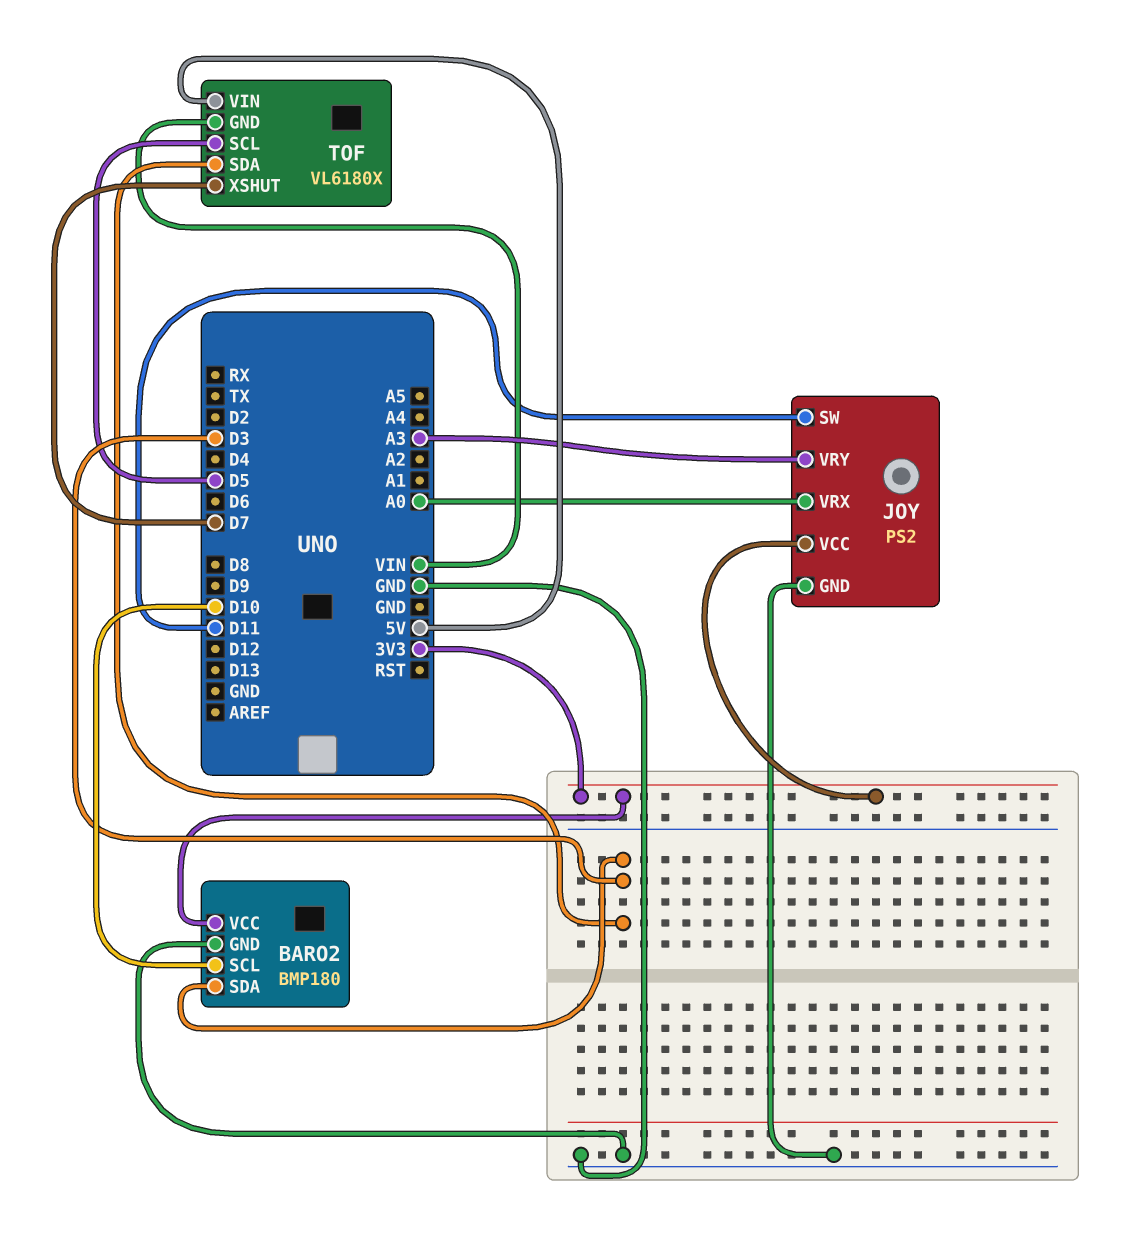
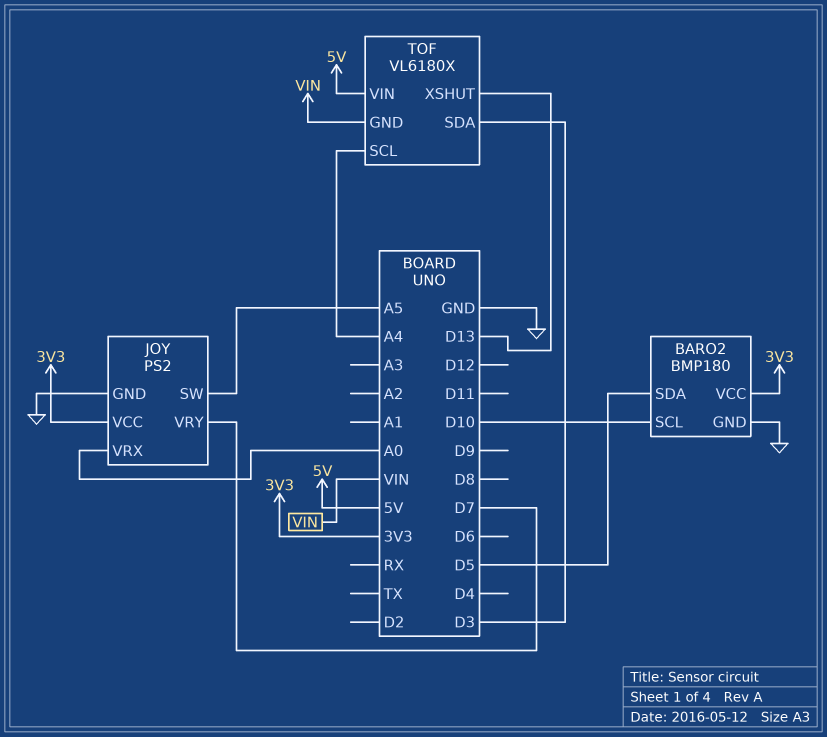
BARO2 pin SDA: D3 -> D5
JOY pin SW: D11 -> A5
JOY pin VRY: A3 -> D7
TOF pin SCL: D5 -> A4
TOF pin XSHUT: D7 -> D13

